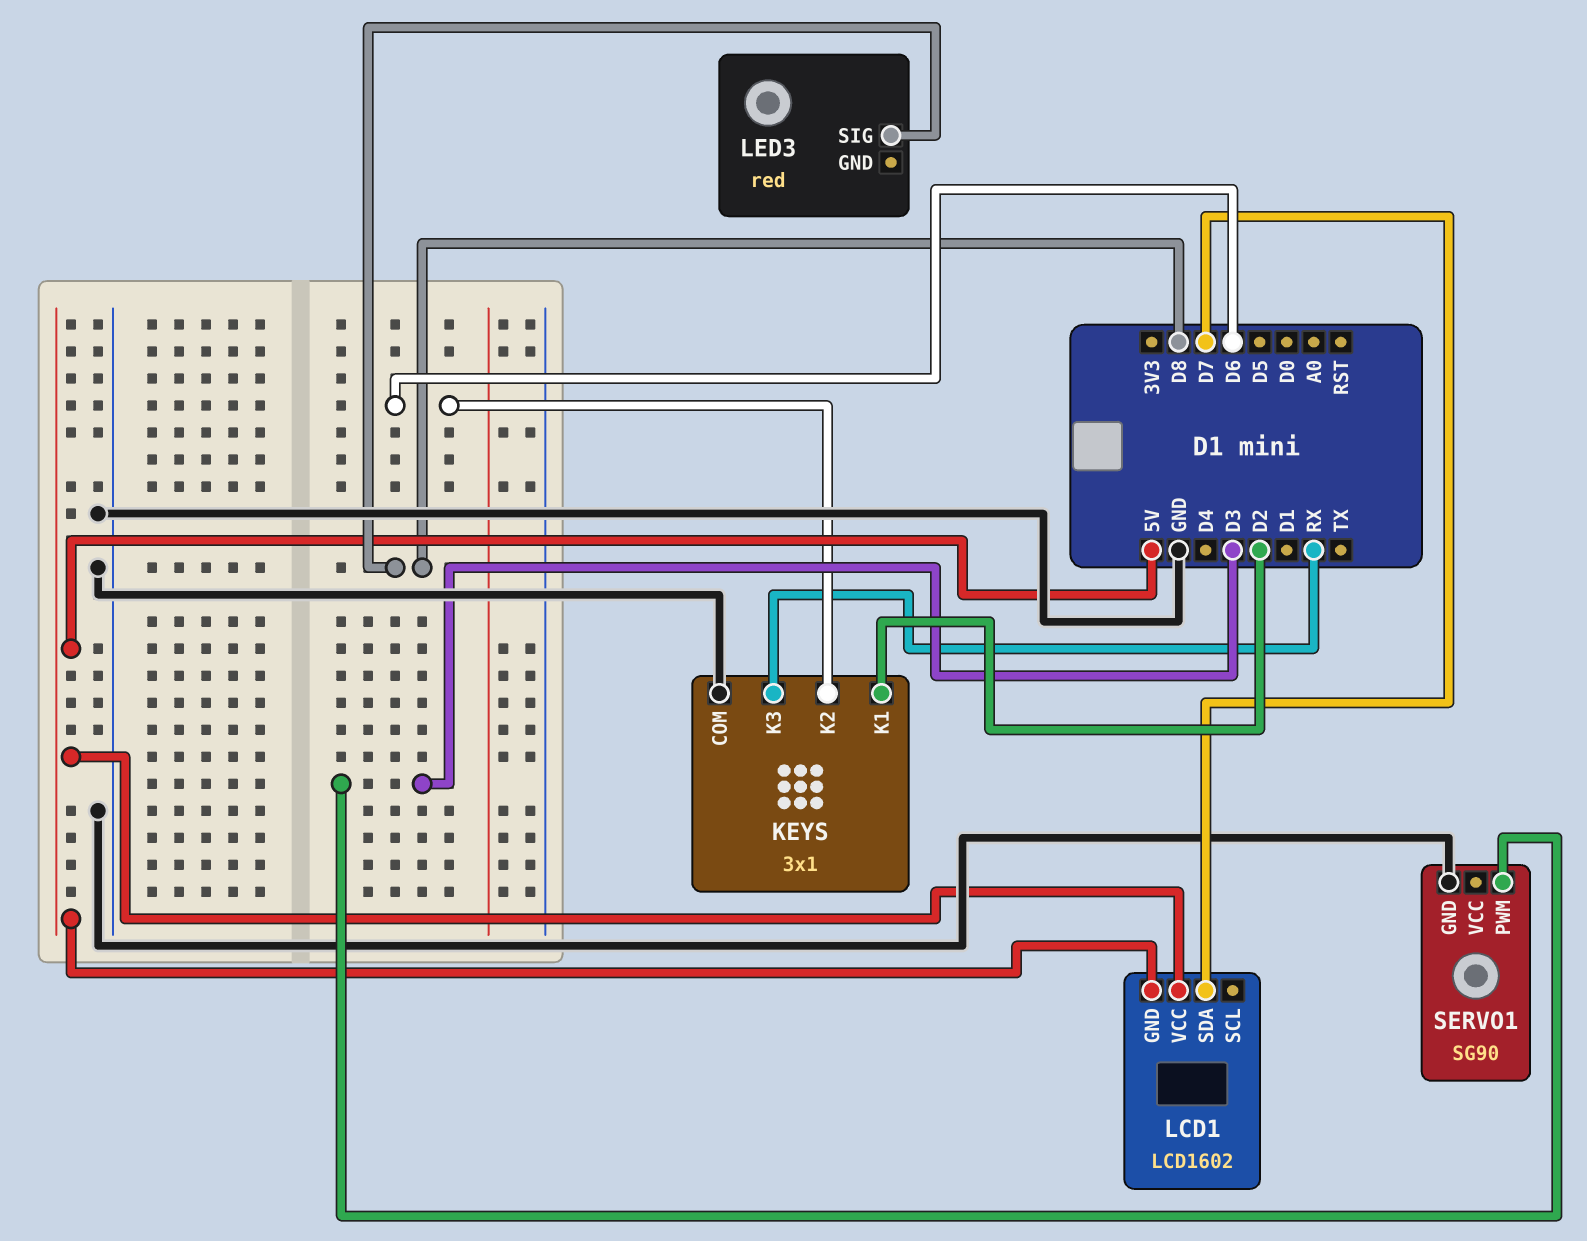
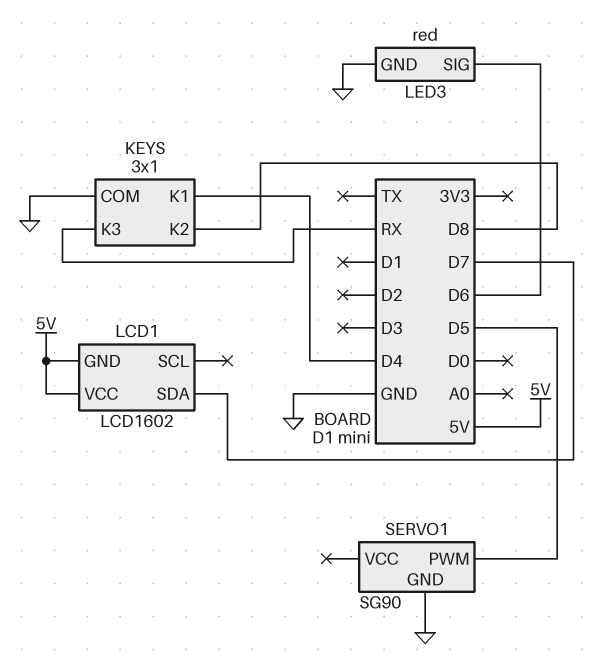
KEYS pin K1: D2 -> D4
KEYS pin K2: D6 -> D8
LED3 pin GND: none -> GND
LED3 pin SIG: D8 -> D6
SERVO1 pin PWM: D3 -> D5

